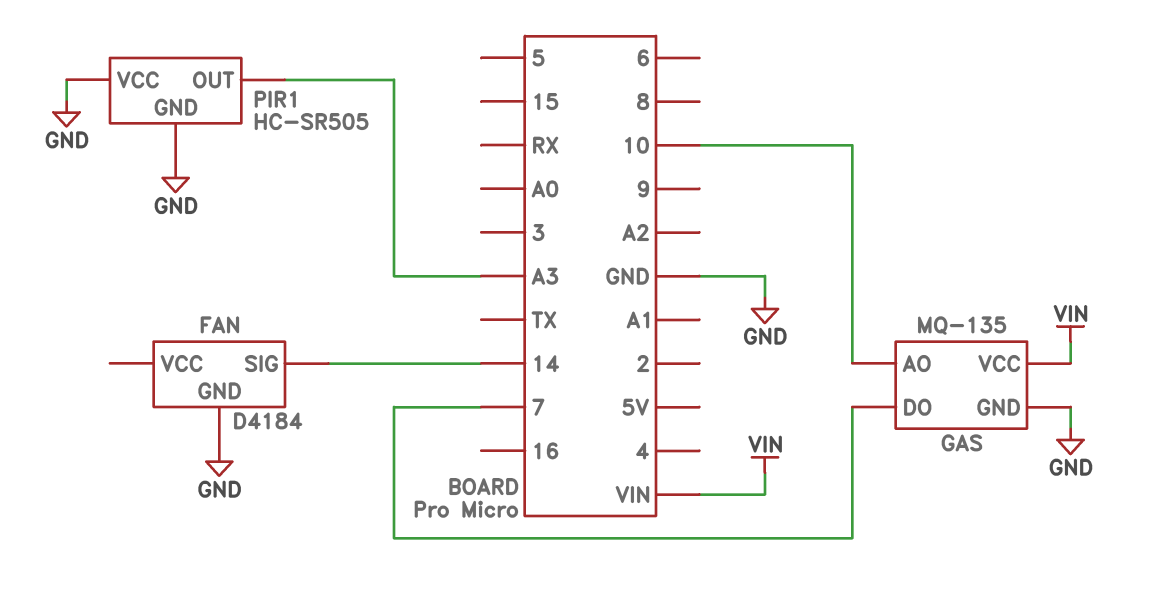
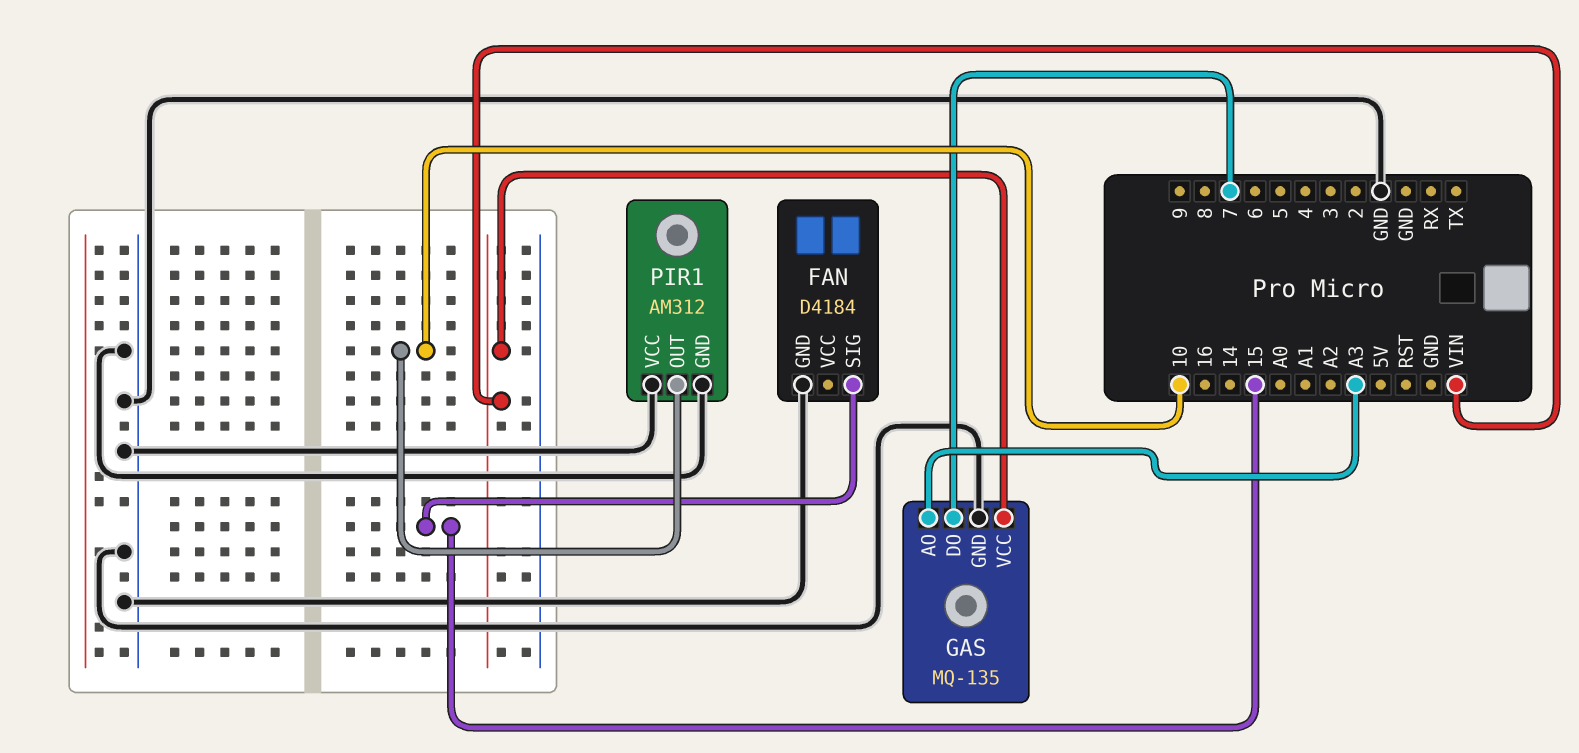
FAN pin SIG: 14 -> 15
GAS pin AO: 10 -> A3
PIR1: HC-SR505 -> AM312
PIR1 pin OUT: A3 -> 10

